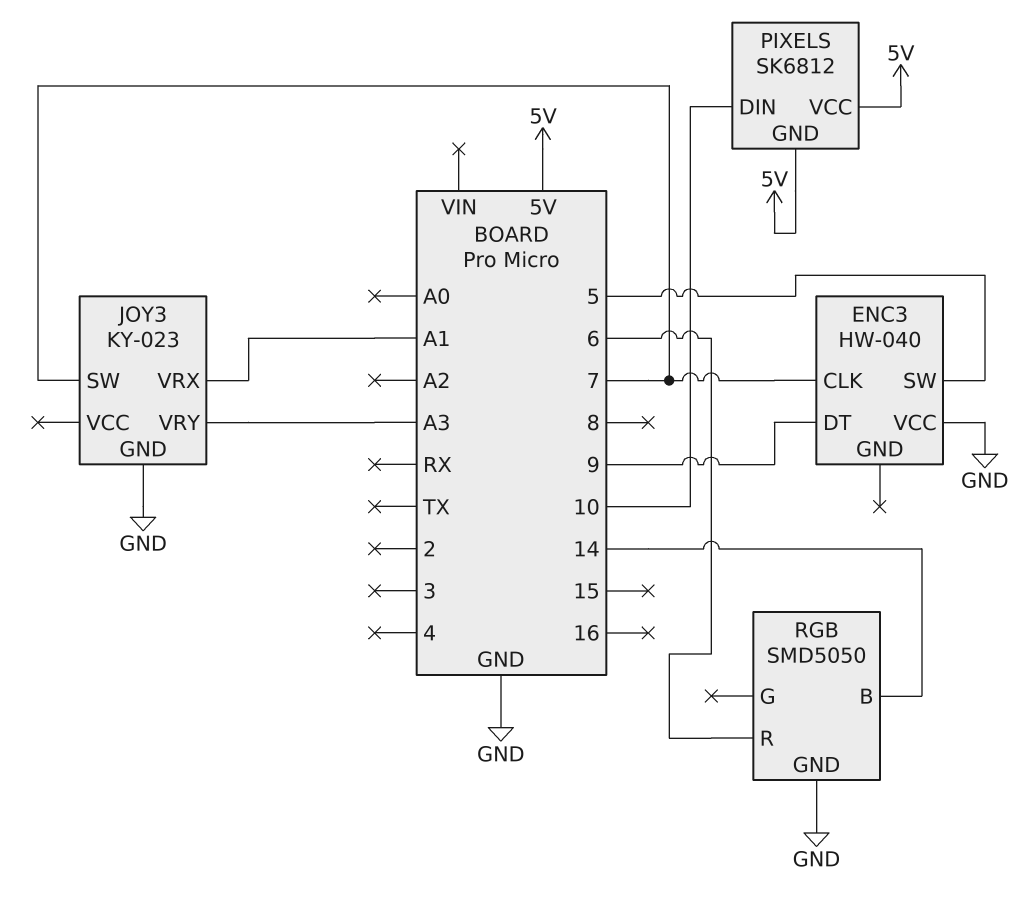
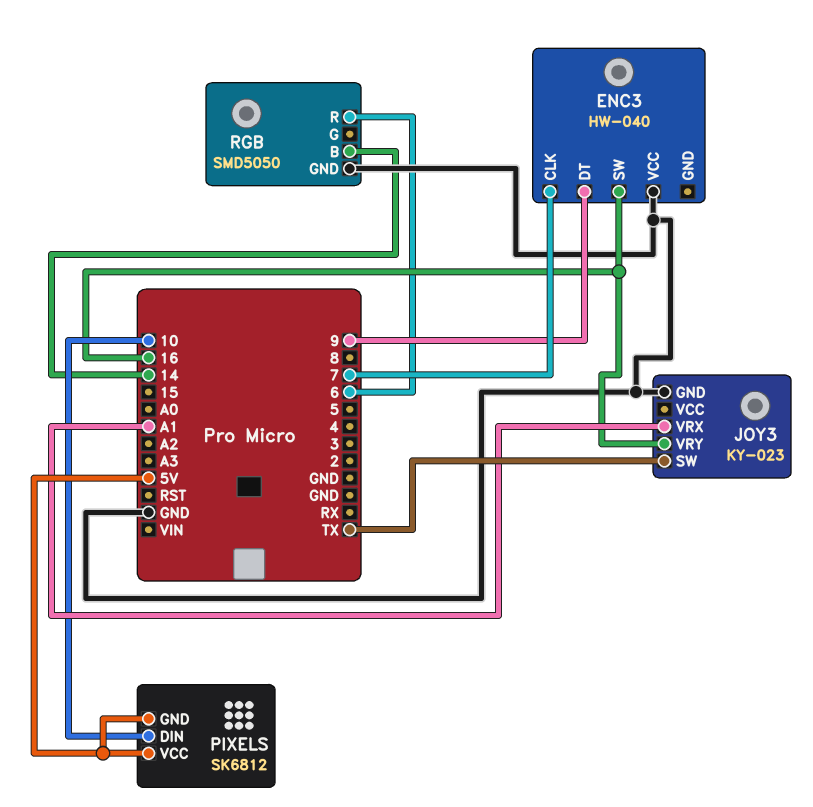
ENC3 pin SW: 5 -> 16
JOY3 pin SW: 7 -> TX
JOY3 pin VRY: A3 -> 16

